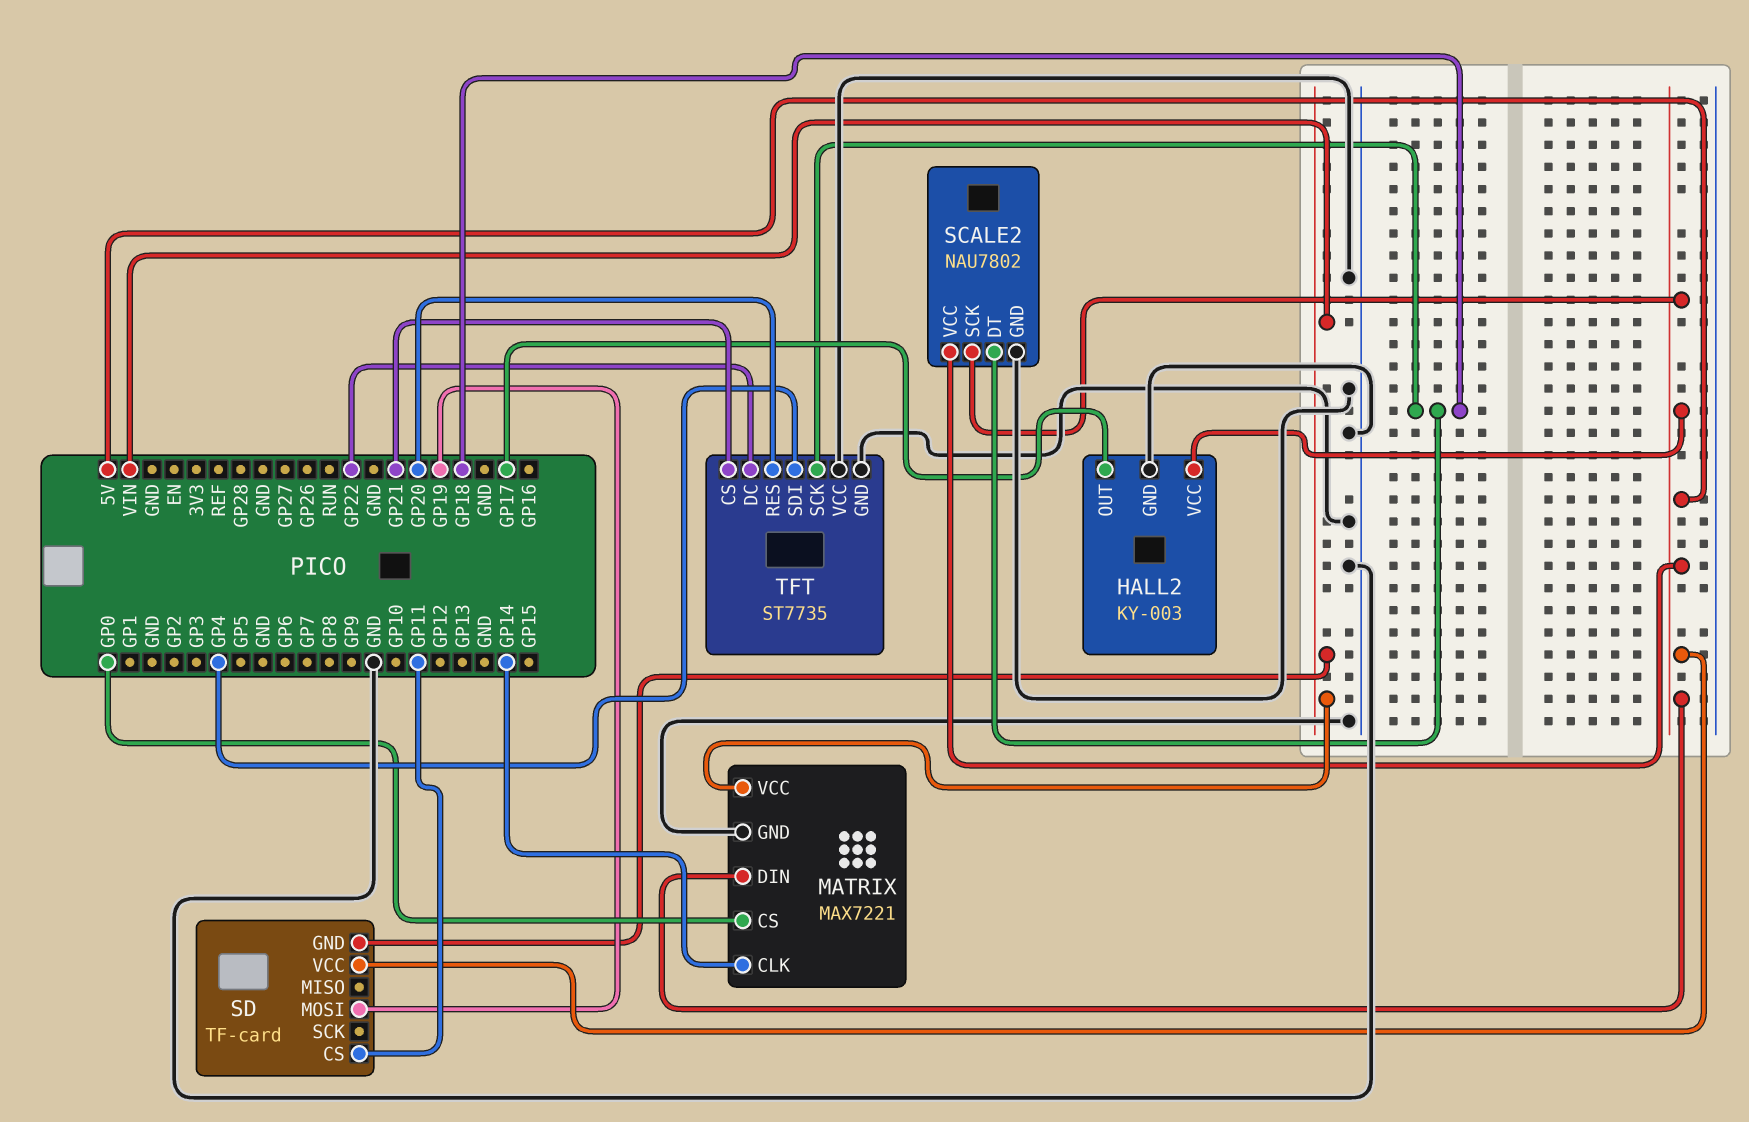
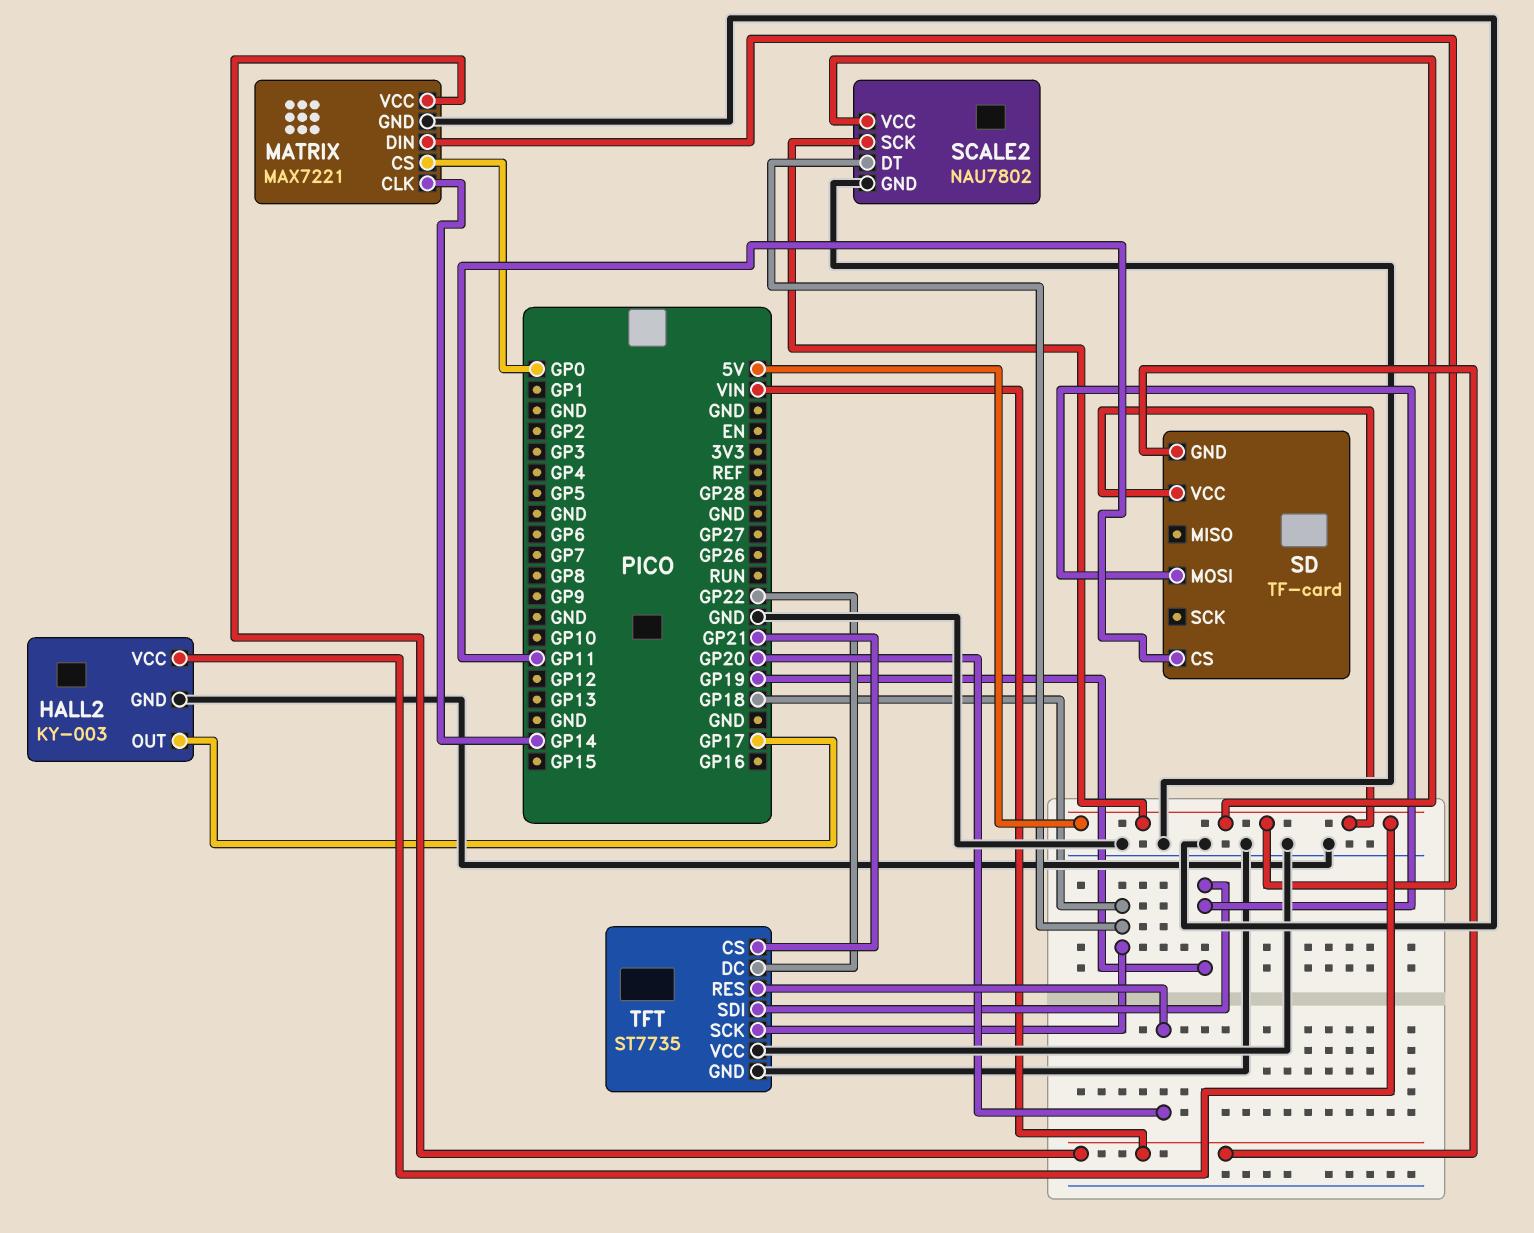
TFT pin SDI: GP4 -> GP19

